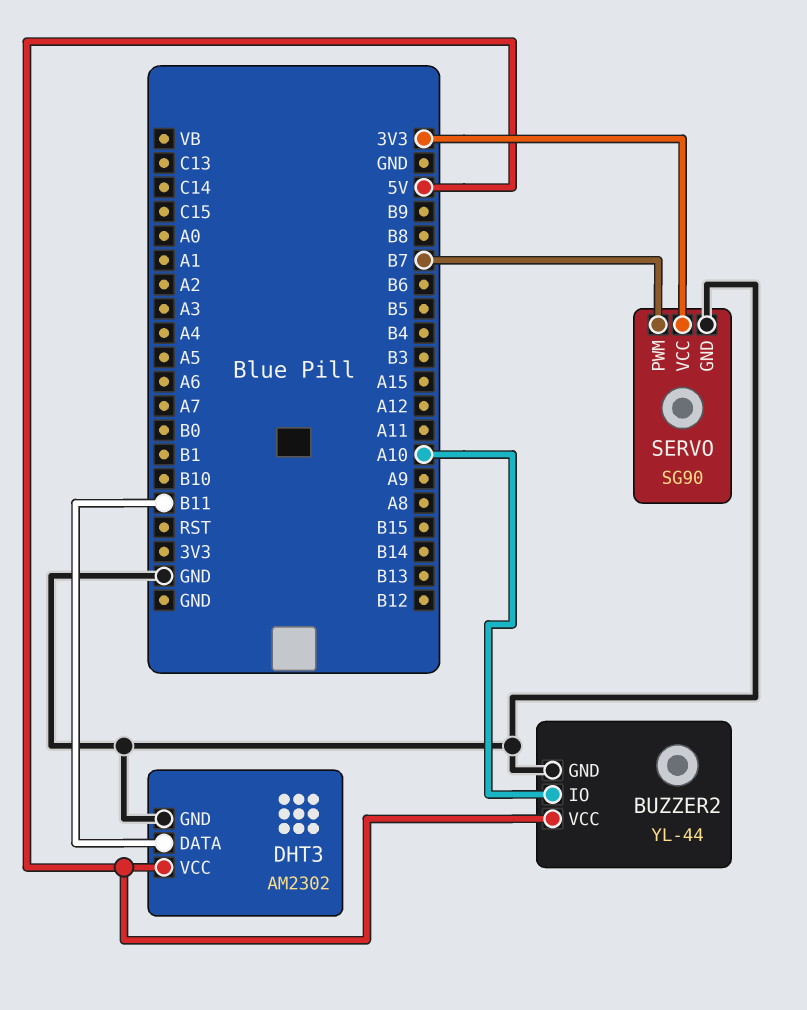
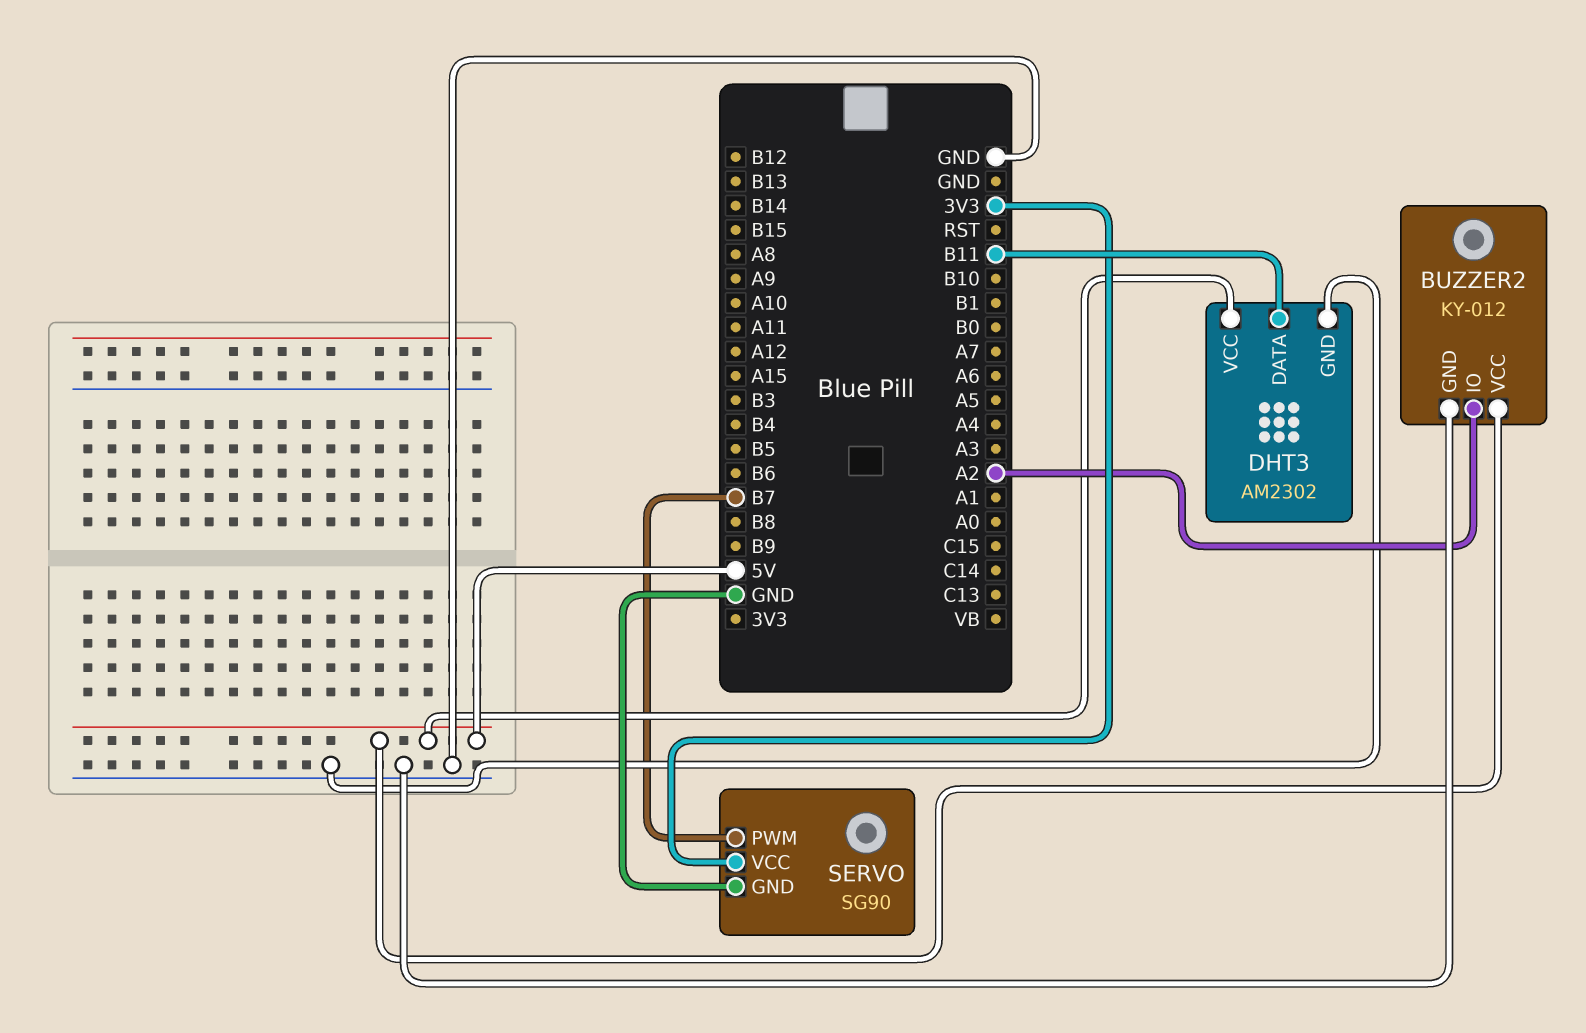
BUZZER2: YL-44 -> KY-012
BUZZER2 pin IO: A10 -> A2

